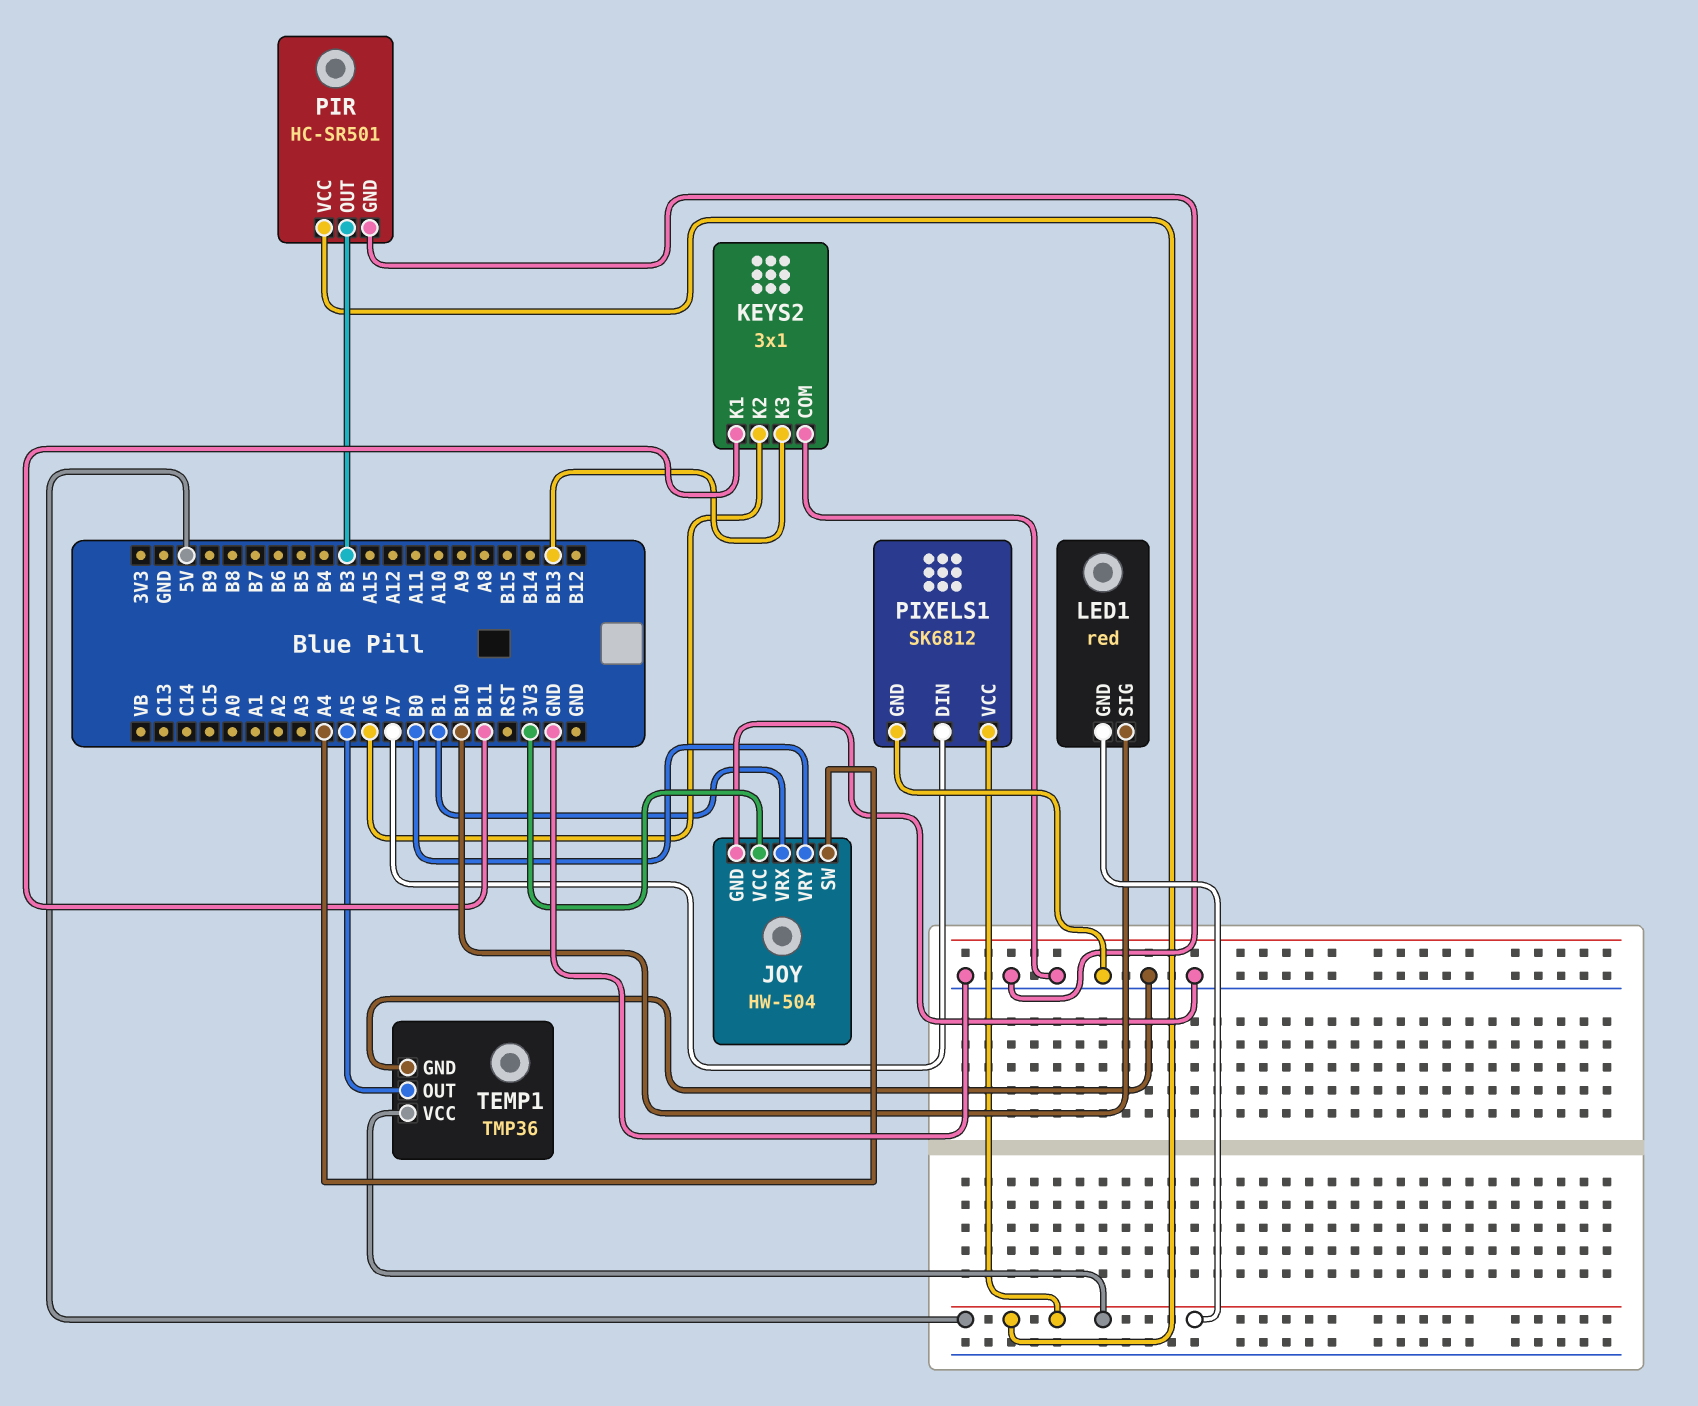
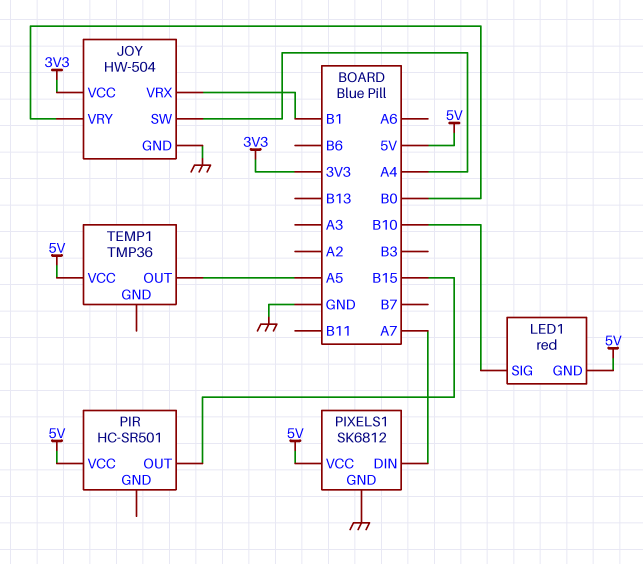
KEYS2: 3x1 -> none
KEYS2 pin COM: GND -> none
KEYS2 pin K1: B11 -> none
KEYS2 pin K2: A6 -> none
KEYS2 pin K3: B13 -> none
PIR pin GND: GND -> none
PIR pin OUT: B3 -> B15
TEMP1 pin GND: GND -> none

